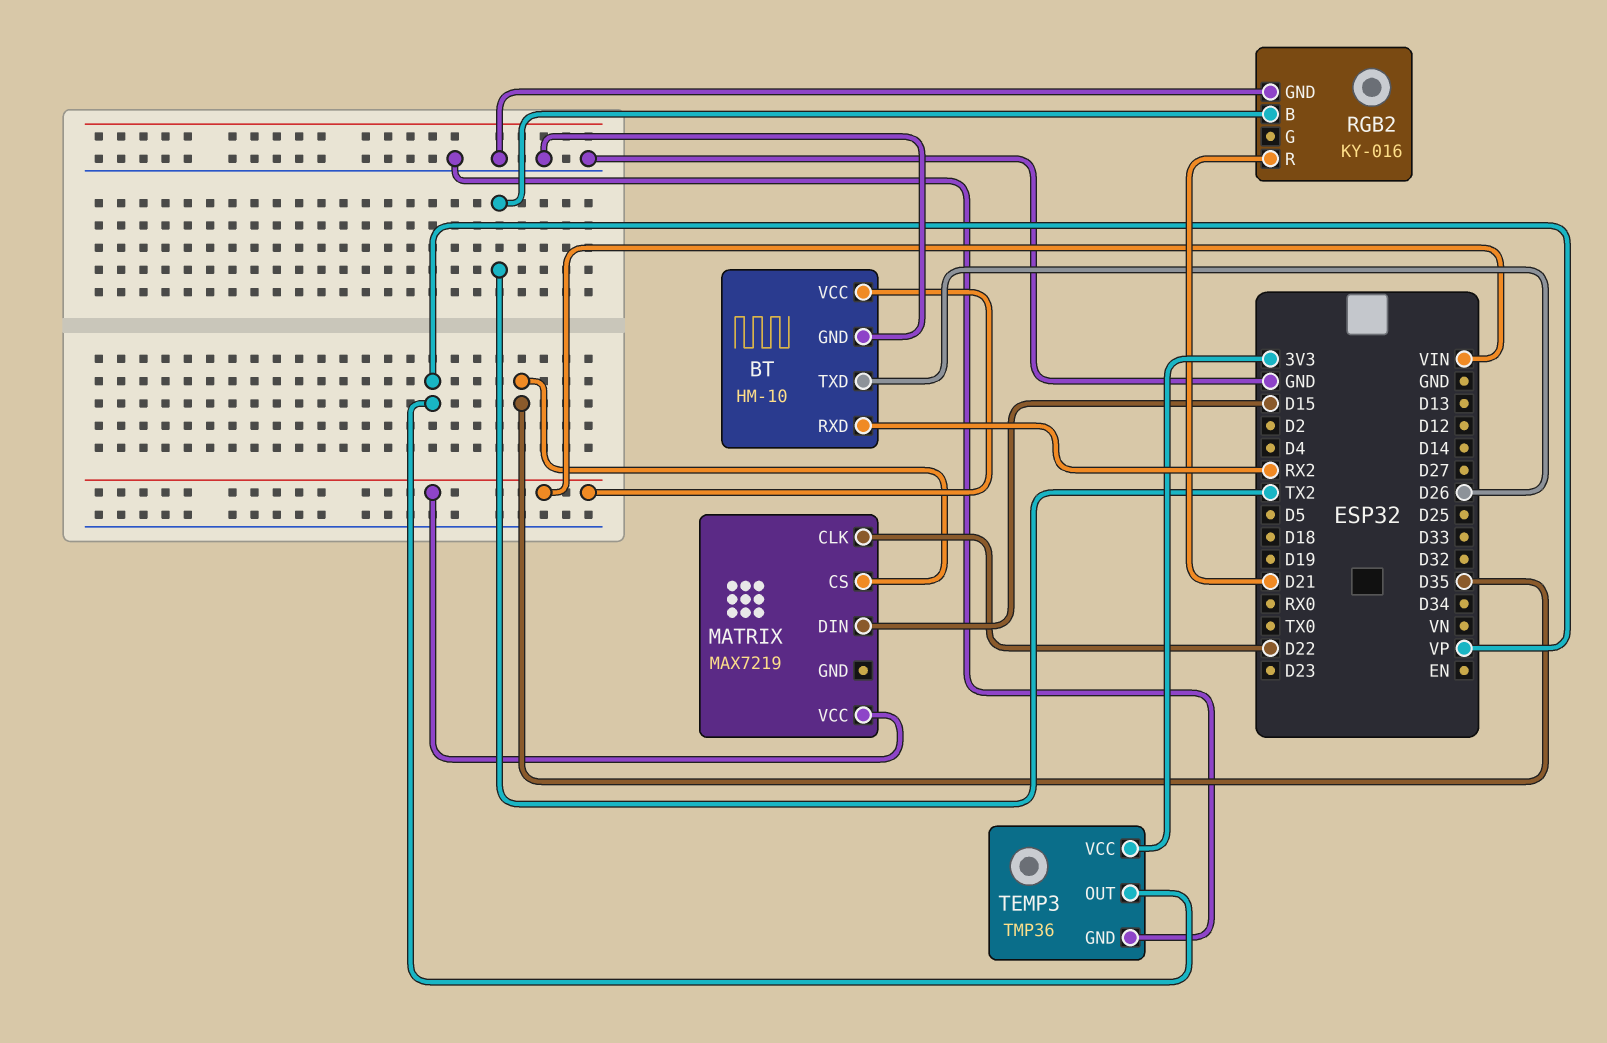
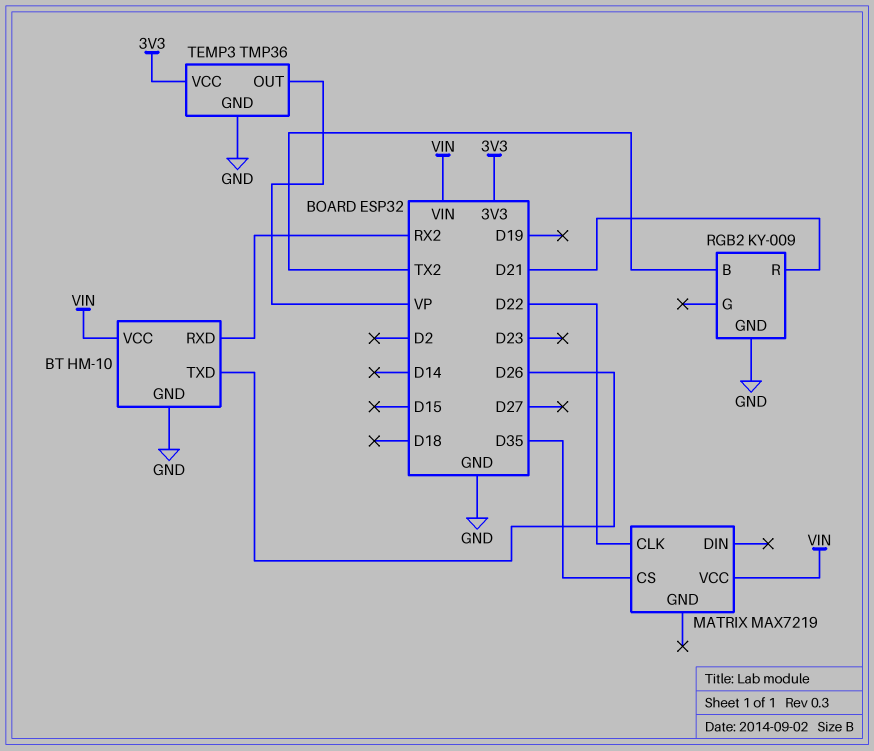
MATRIX pin DIN: D15 -> none
RGB2: KY-016 -> KY-009

